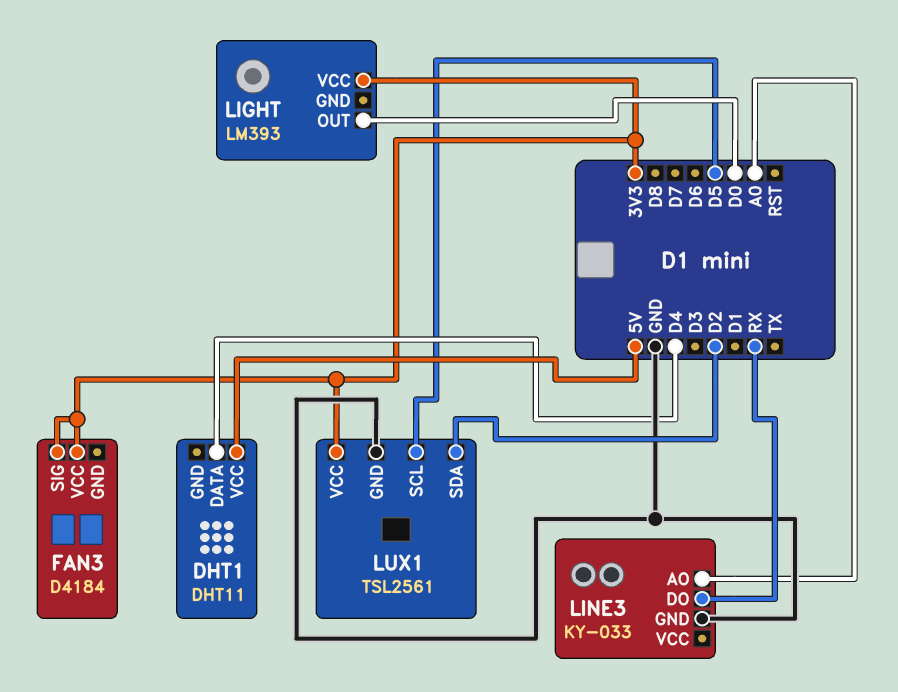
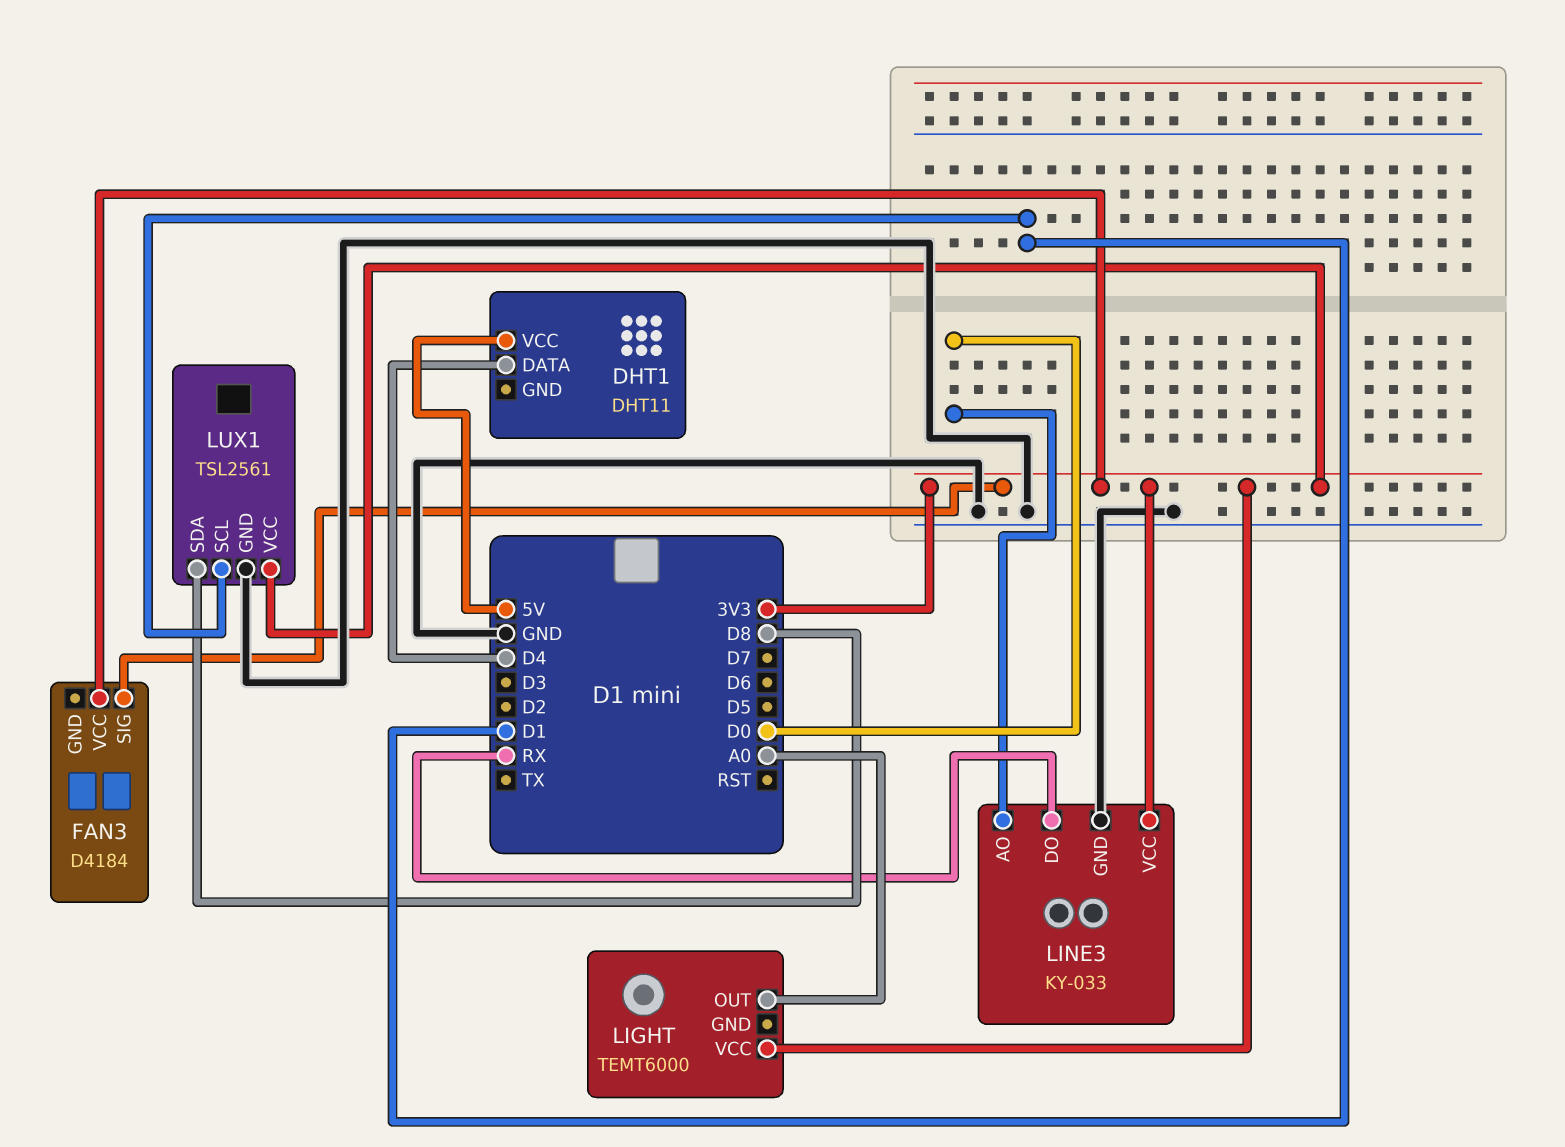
LIGHT: LM393 -> TEMT6000
LIGHT pin OUT: D0 -> A0
LINE3 pin AO: A0 -> D0
LINE3 pin VCC: none -> 3V3
LUX1 pin SCL: D5 -> D1
LUX1 pin SDA: D2 -> D8

